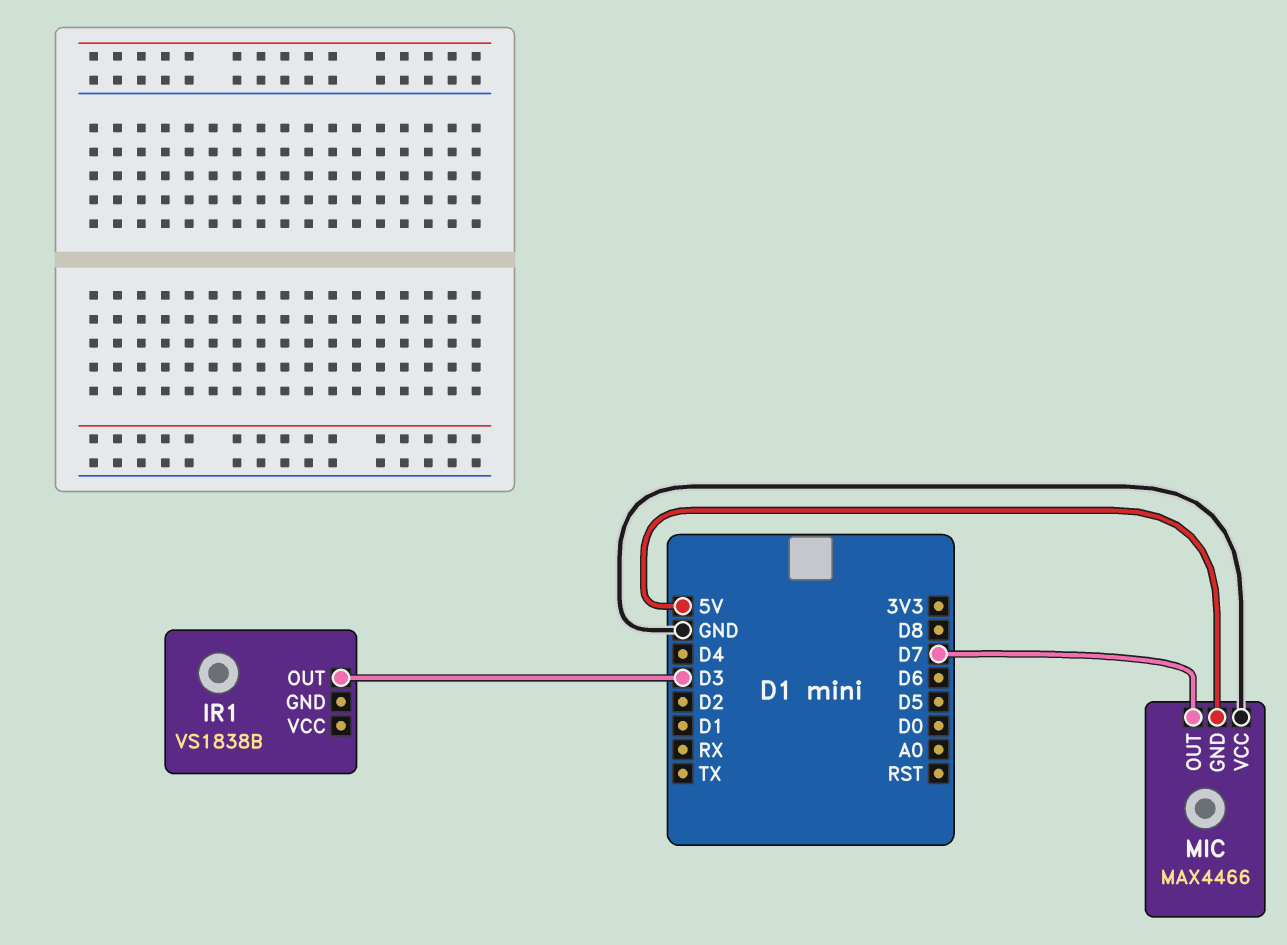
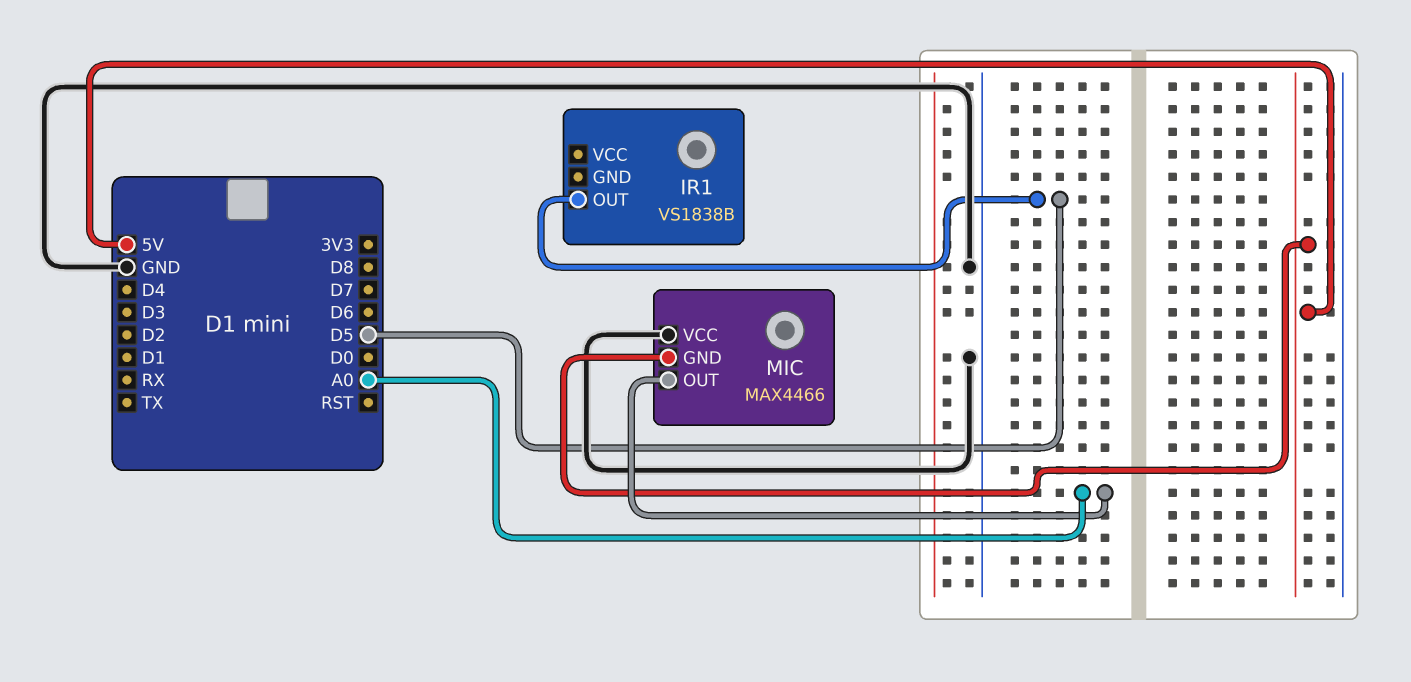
IR1 pin OUT: D3 -> D5
MIC pin OUT: D7 -> A0

